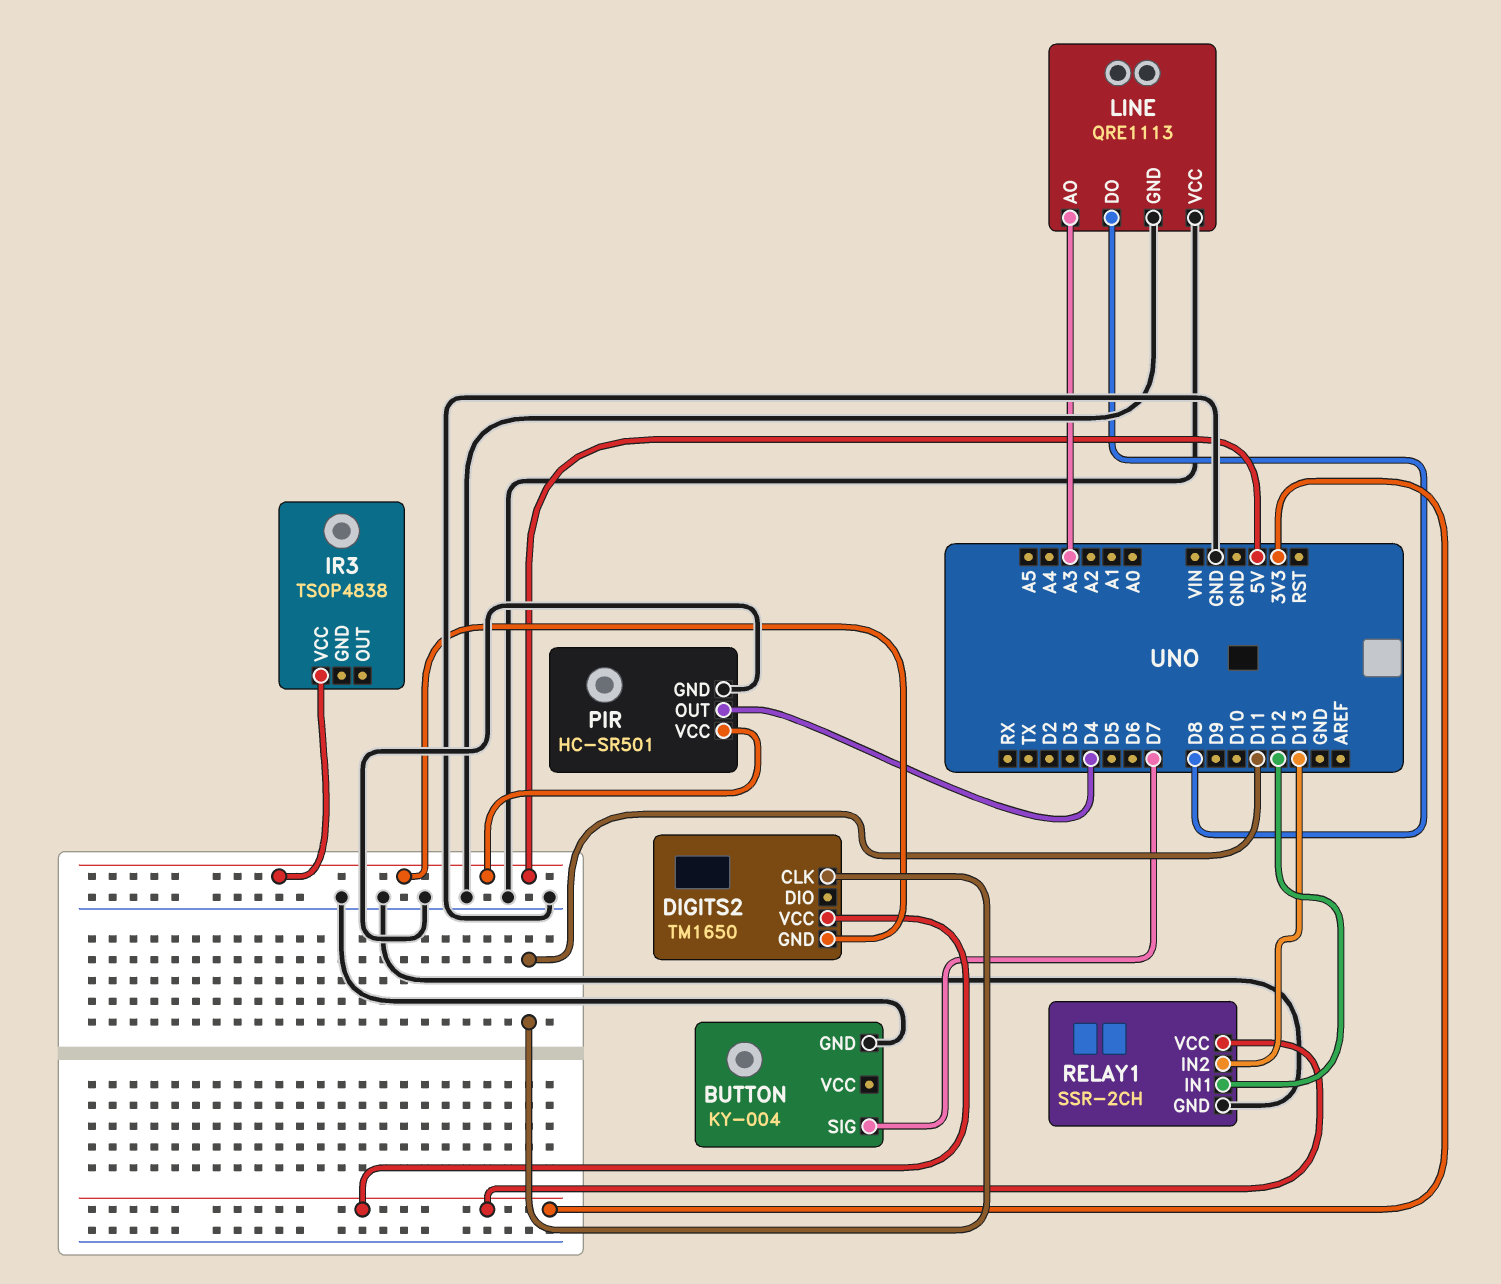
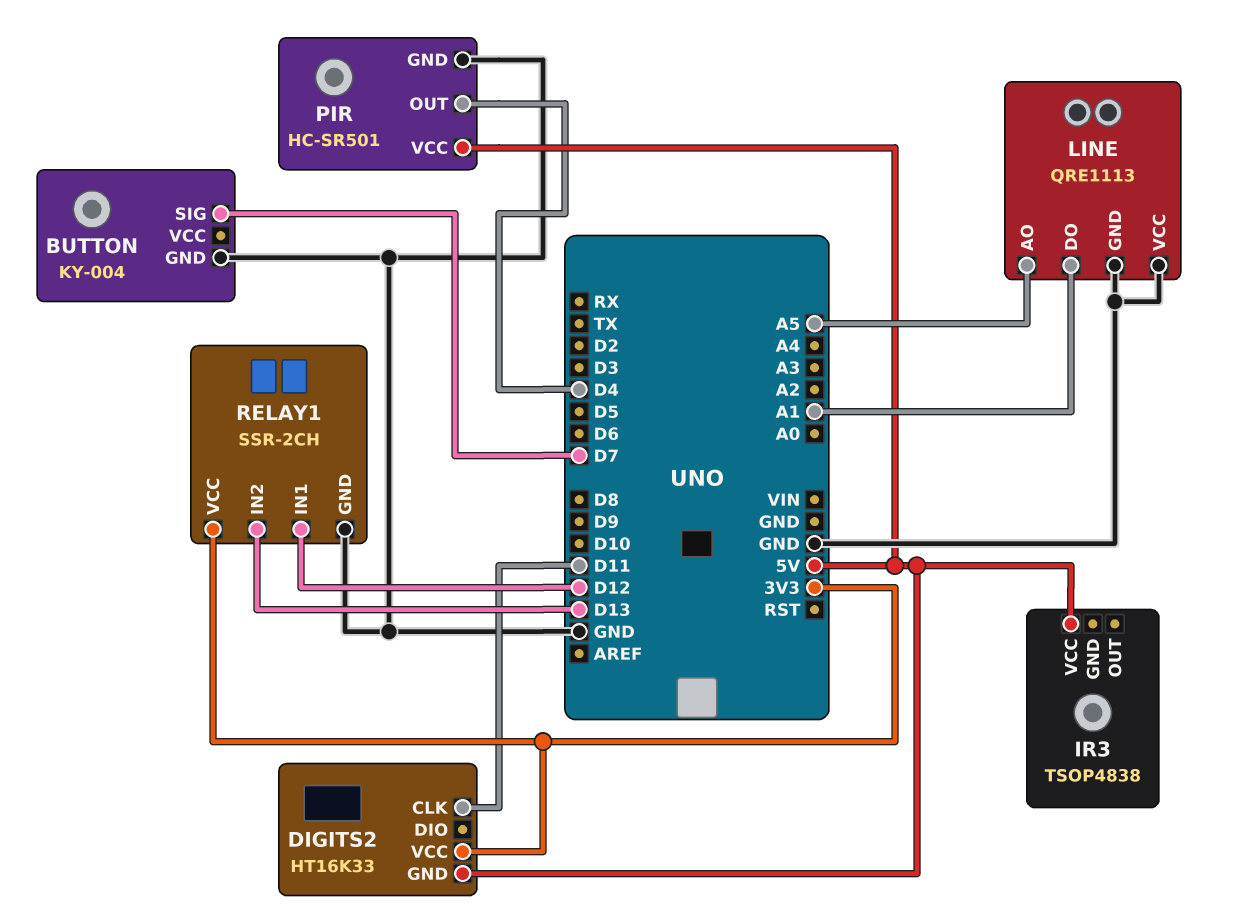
DIGITS2: TM1650 -> HT16K33
LINE pin AO: A3 -> A5
LINE pin DO: D8 -> A1

